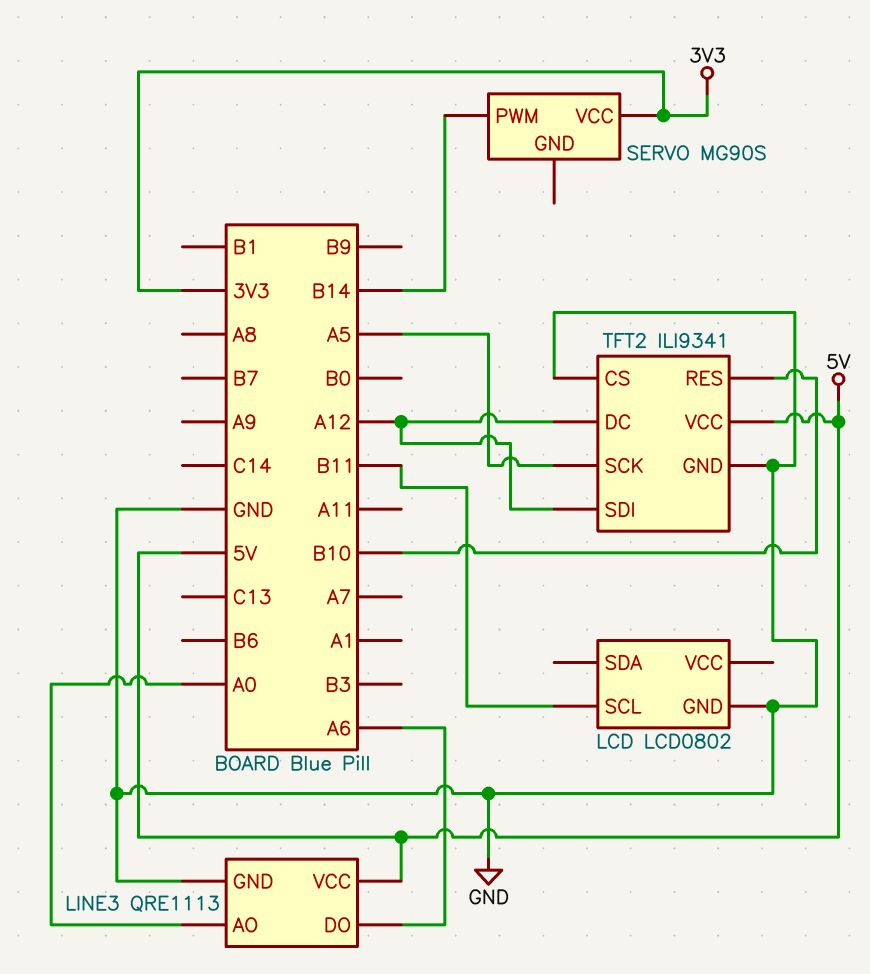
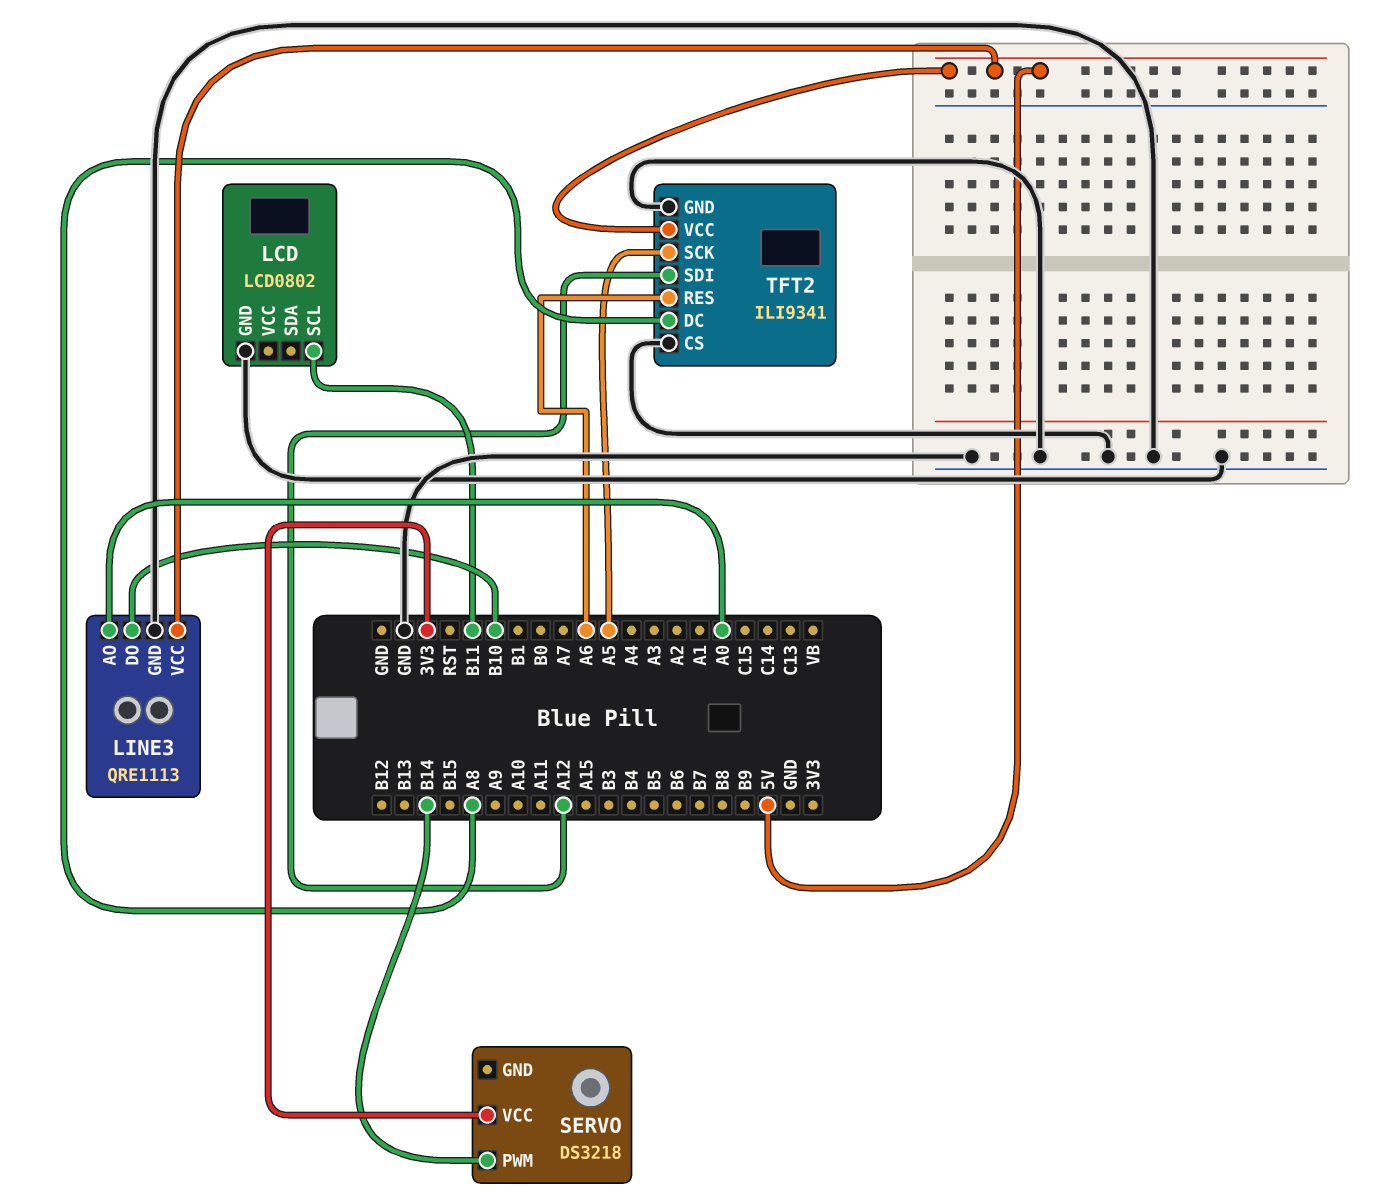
LINE3 pin DO: A6 -> B10
SERVO: MG90S -> DS3218
TFT2 pin DC: A12 -> A8
TFT2 pin RES: B10 -> A6

